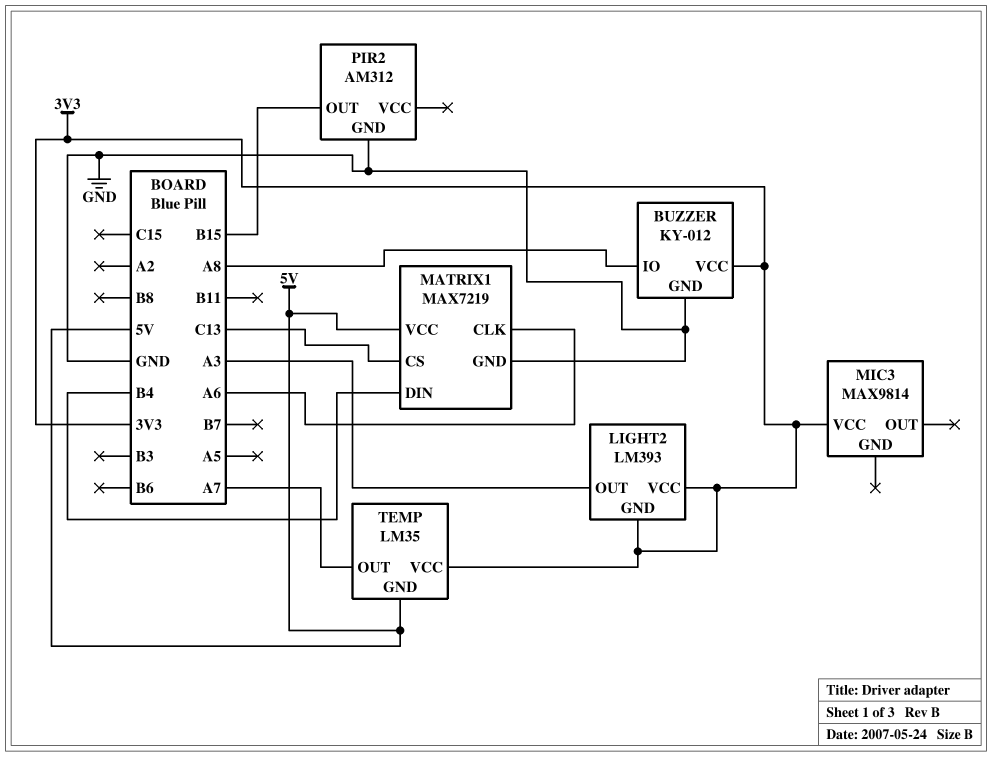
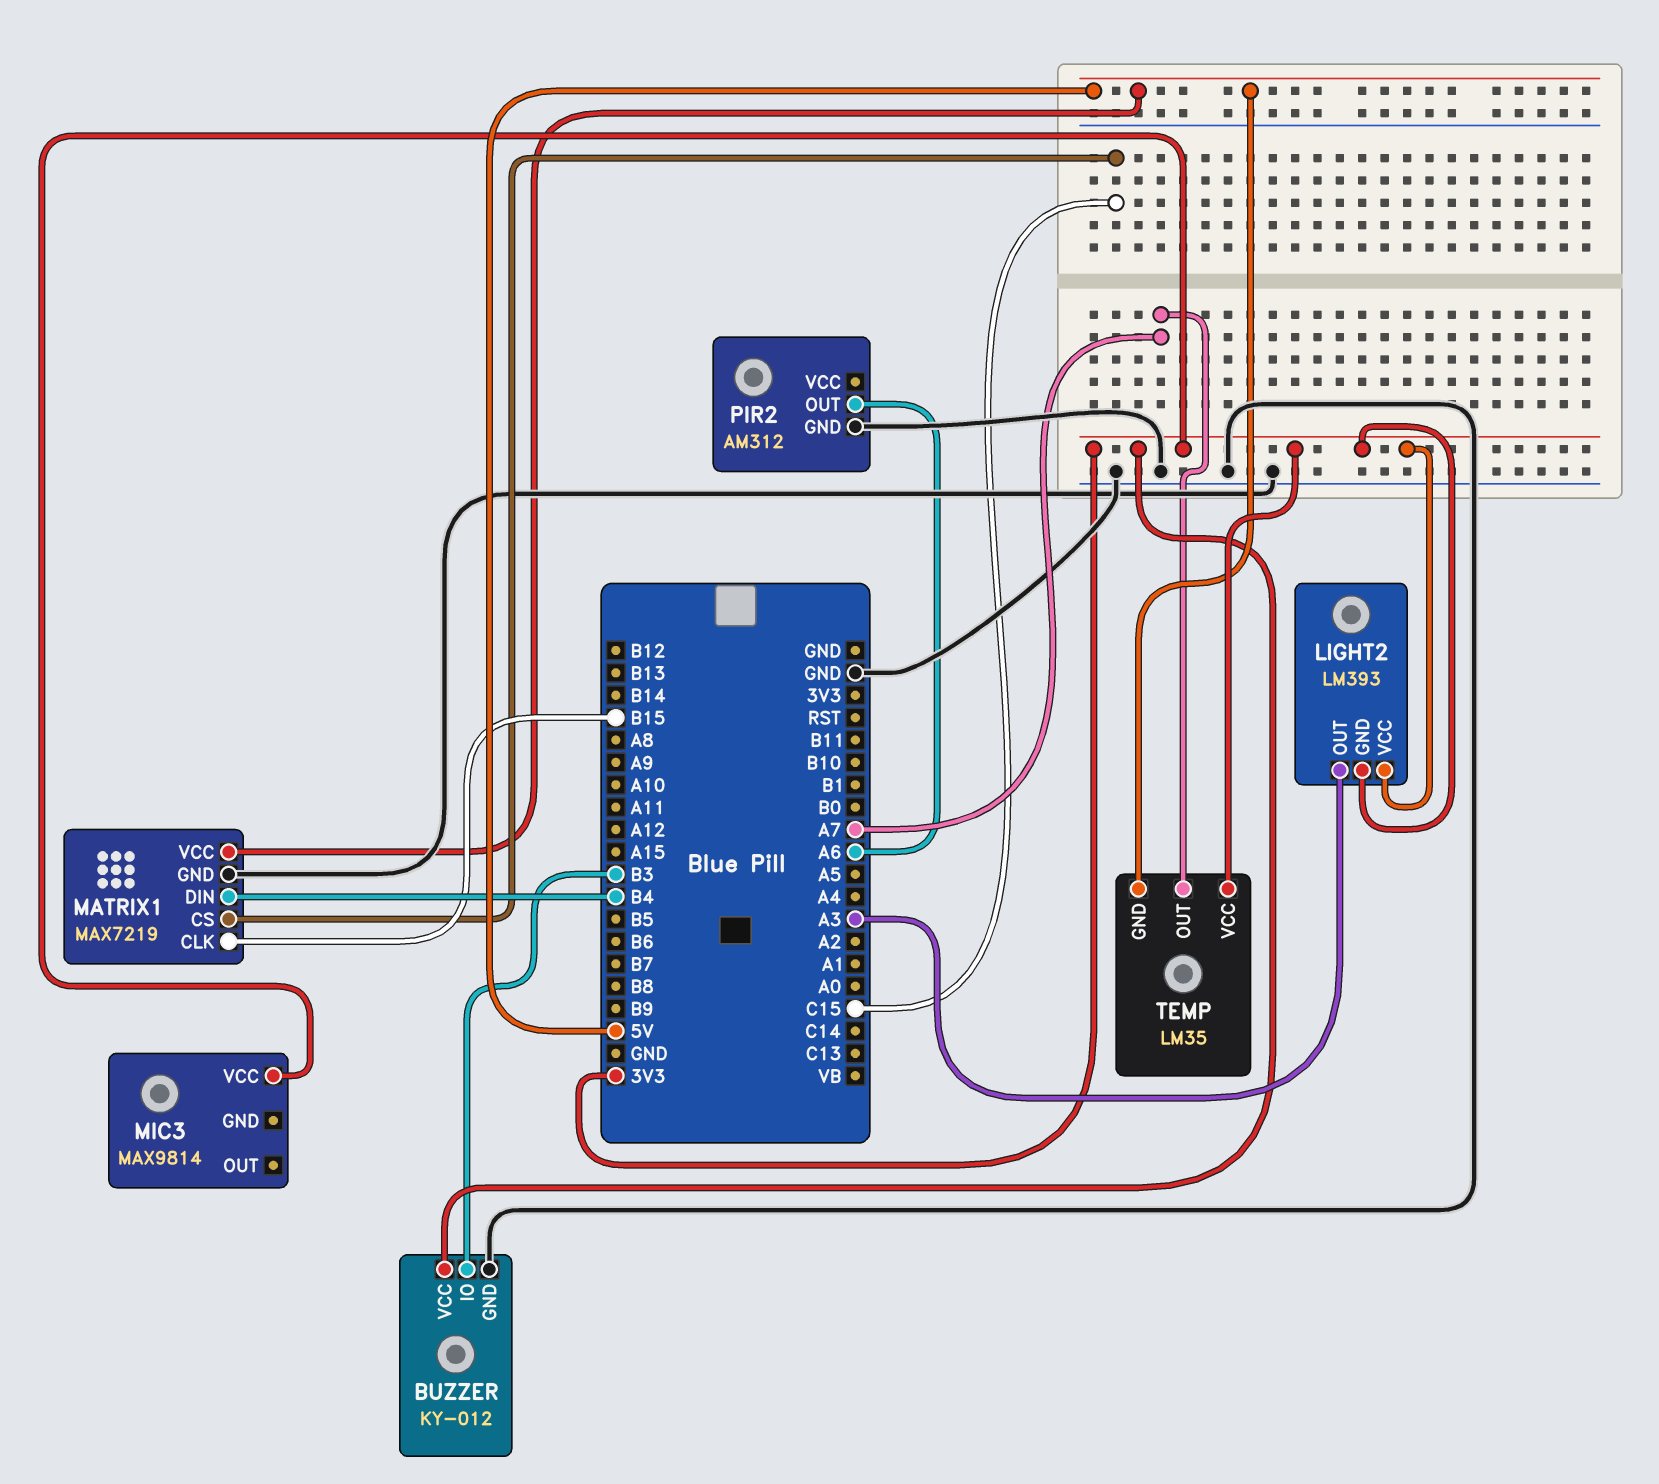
BUZZER pin IO: A8 -> B3
MATRIX1 pin CLK: A6 -> B15
MATRIX1 pin CS: C13 -> C15
PIR2 pin OUT: B15 -> A6

